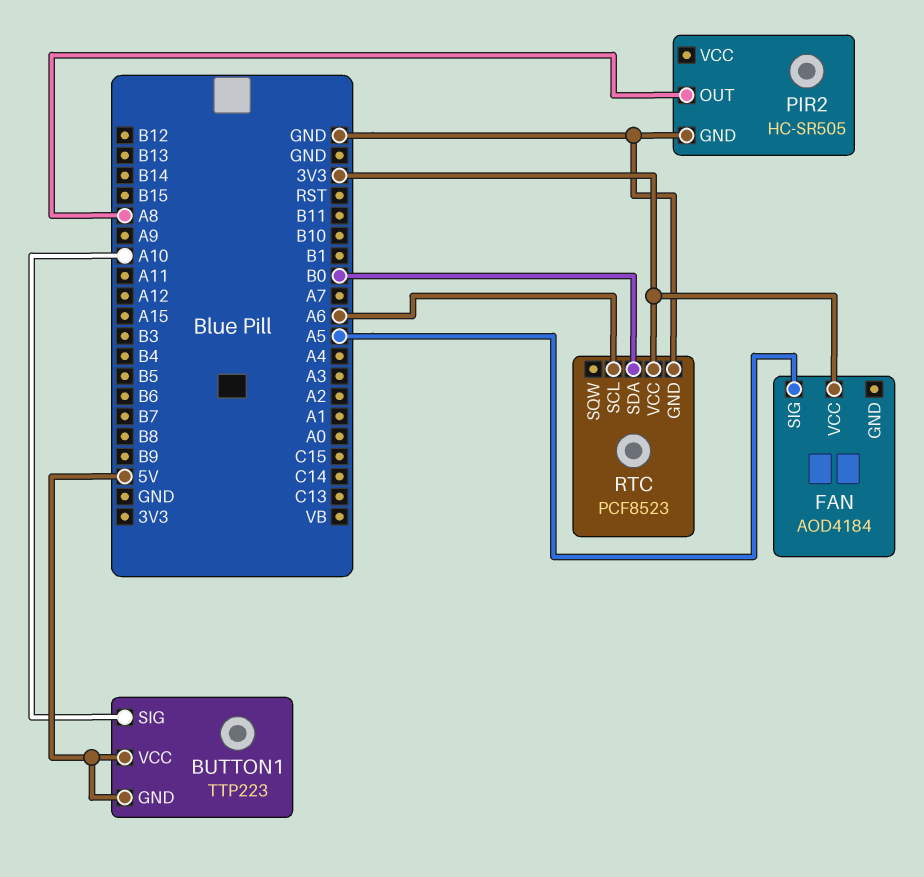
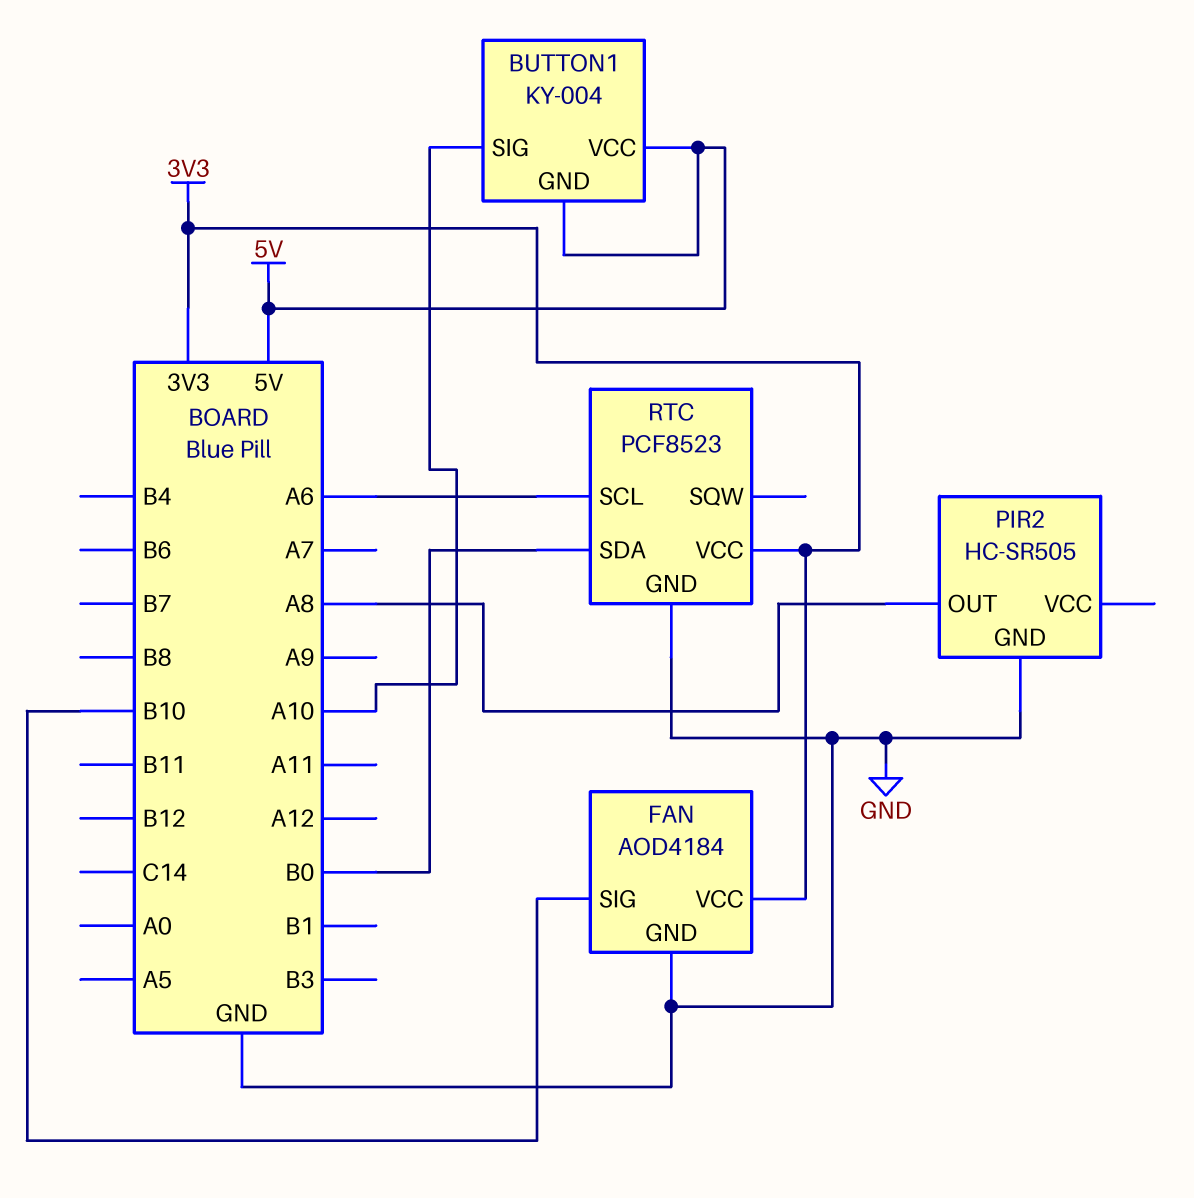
BUTTON1: TTP223 -> KY-004
FAN pin GND: none -> GND
FAN pin SIG: A5 -> B10

